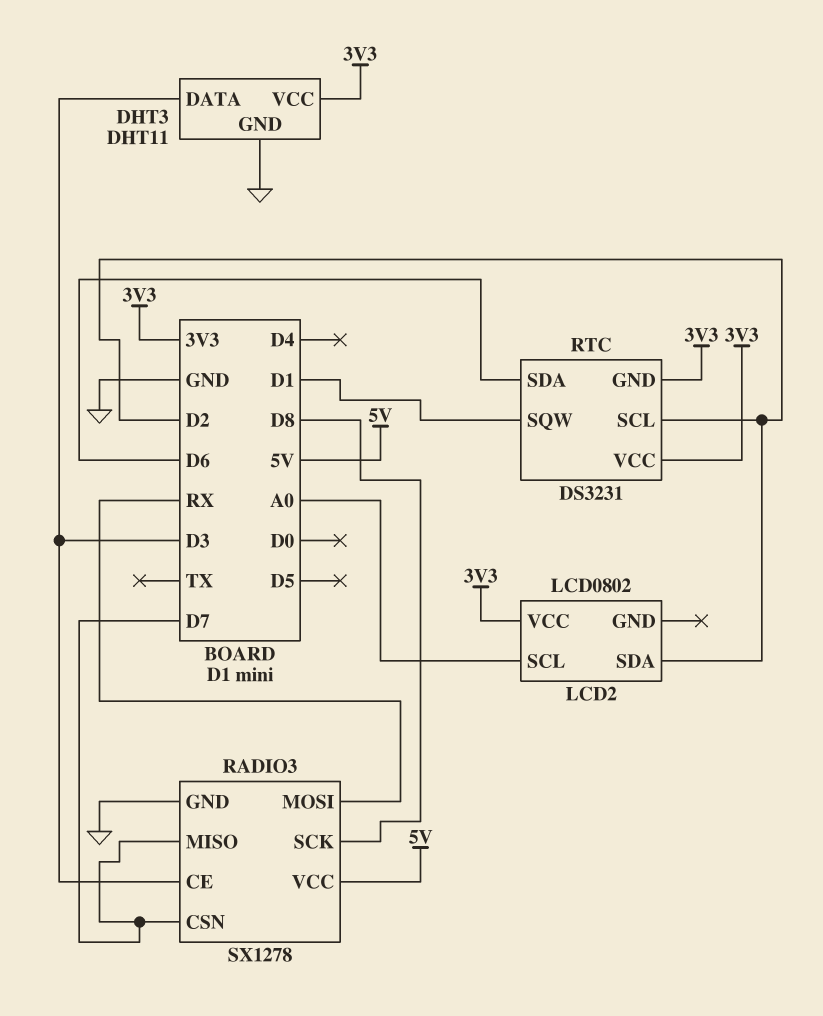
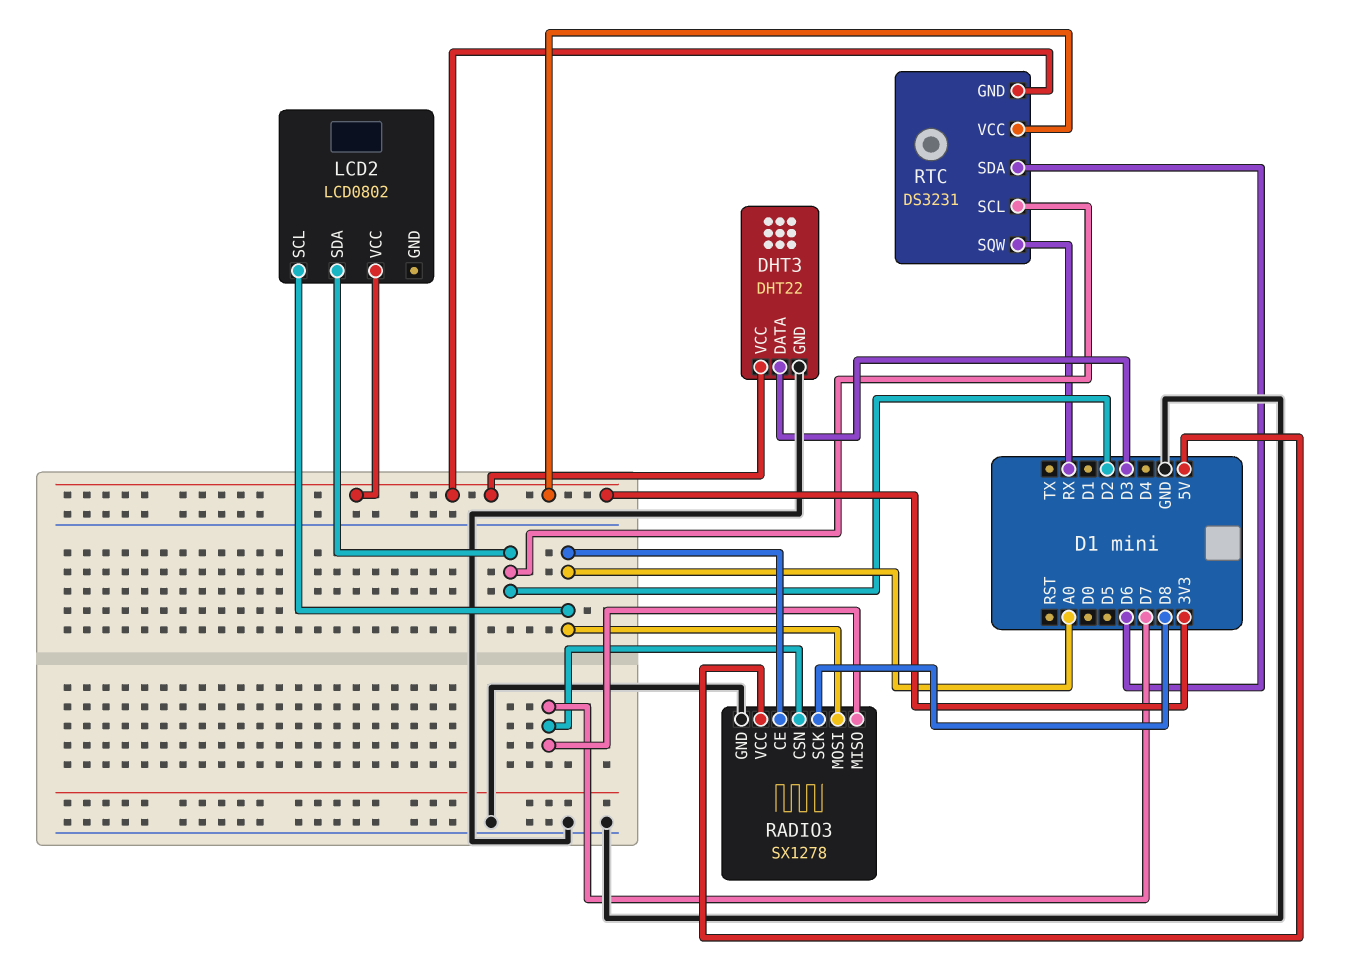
DHT3: DHT11 -> DHT22
RADIO3 pin CE: D3 -> A0
RADIO3 pin MOSI: RX -> A0
RTC pin SQW: D1 -> RX

